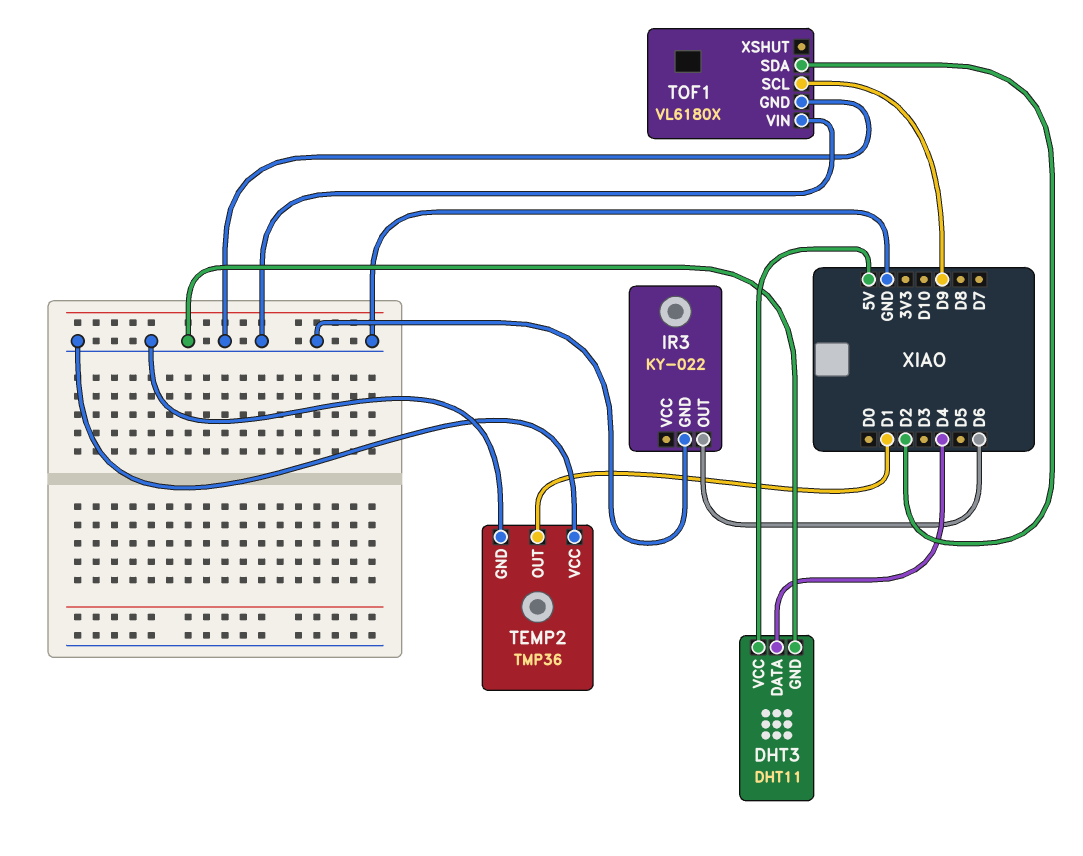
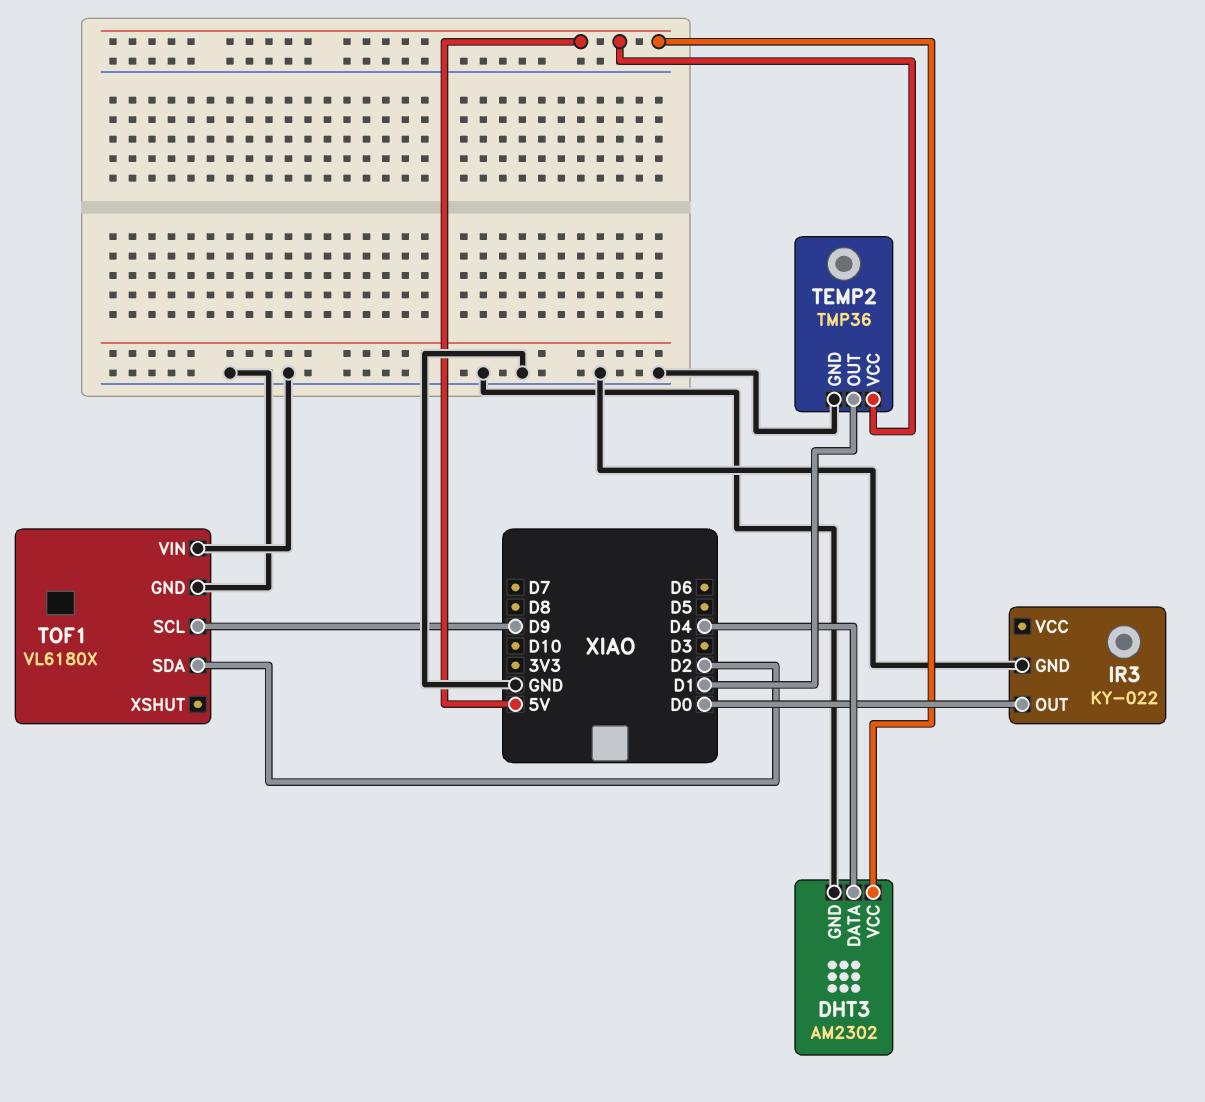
DHT3: DHT11 -> AM2302
IR3 pin OUT: D6 -> D0
TEMP2 pin VCC: GND -> 5V

